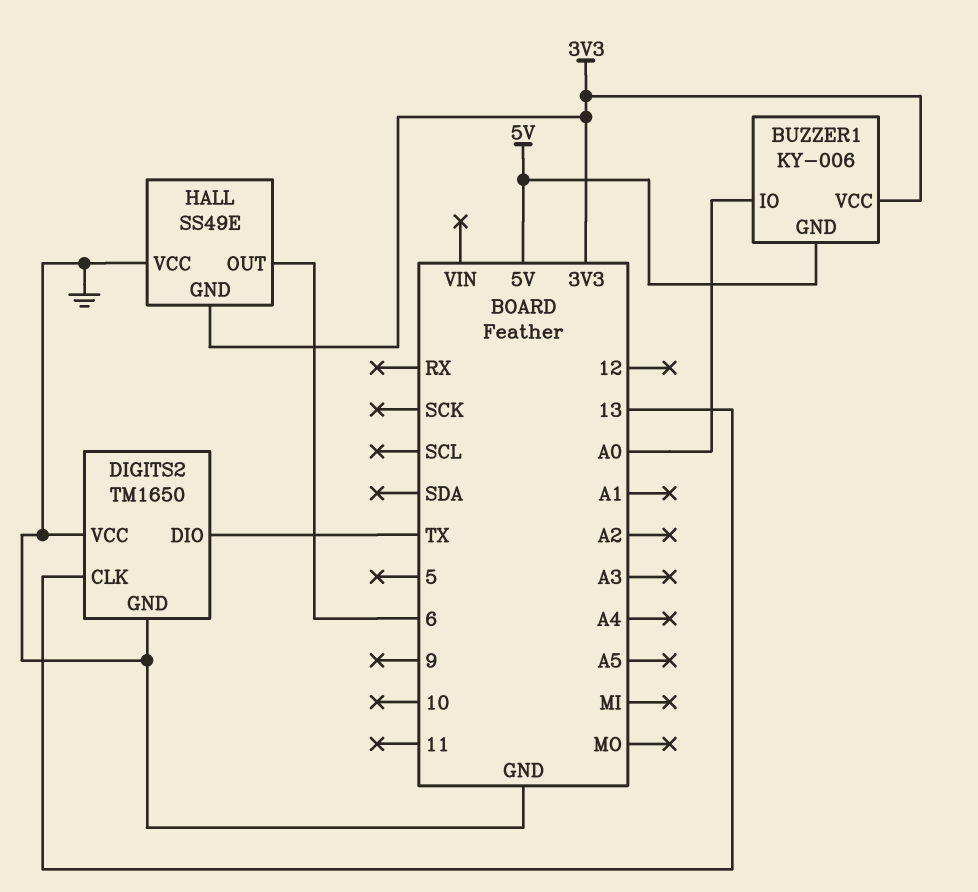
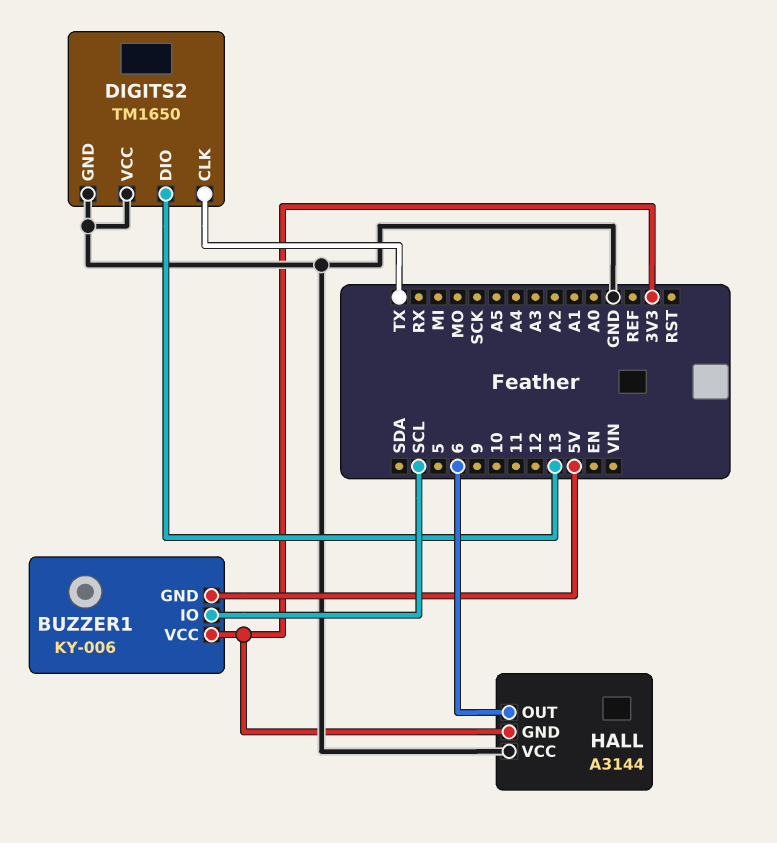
BUZZER1 pin IO: A0 -> SCL
DIGITS2 pin CLK: 13 -> TX
DIGITS2 pin DIO: TX -> 13
HALL: SS49E -> A3144

